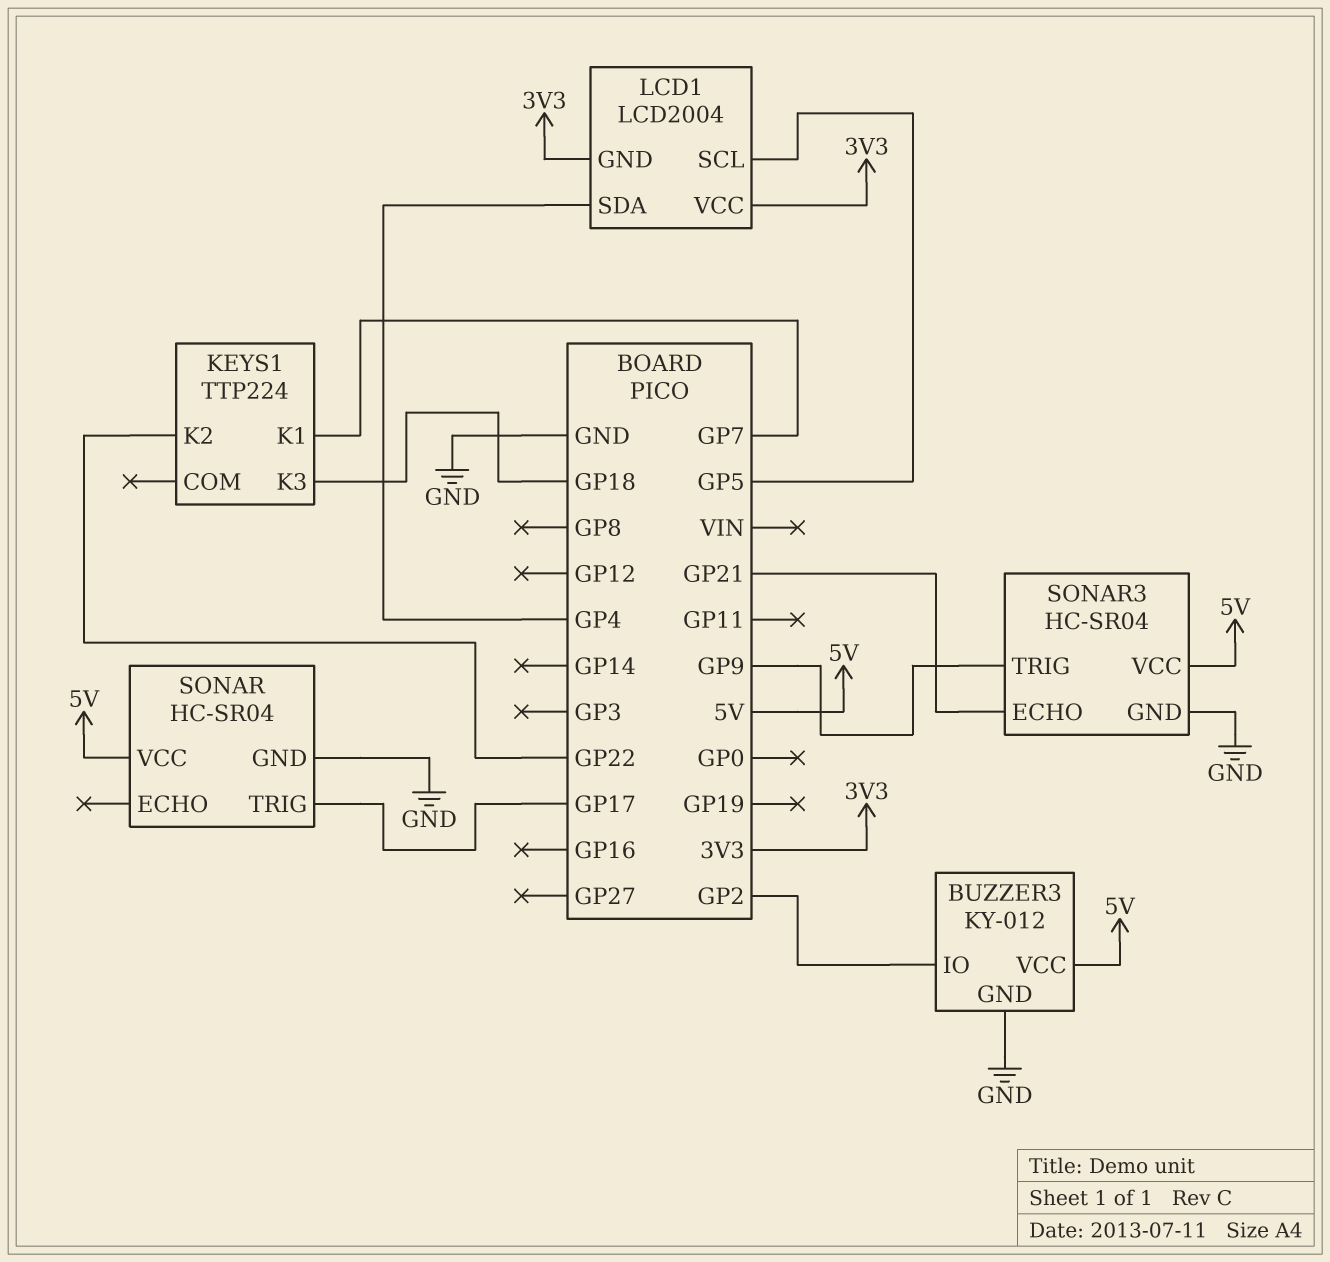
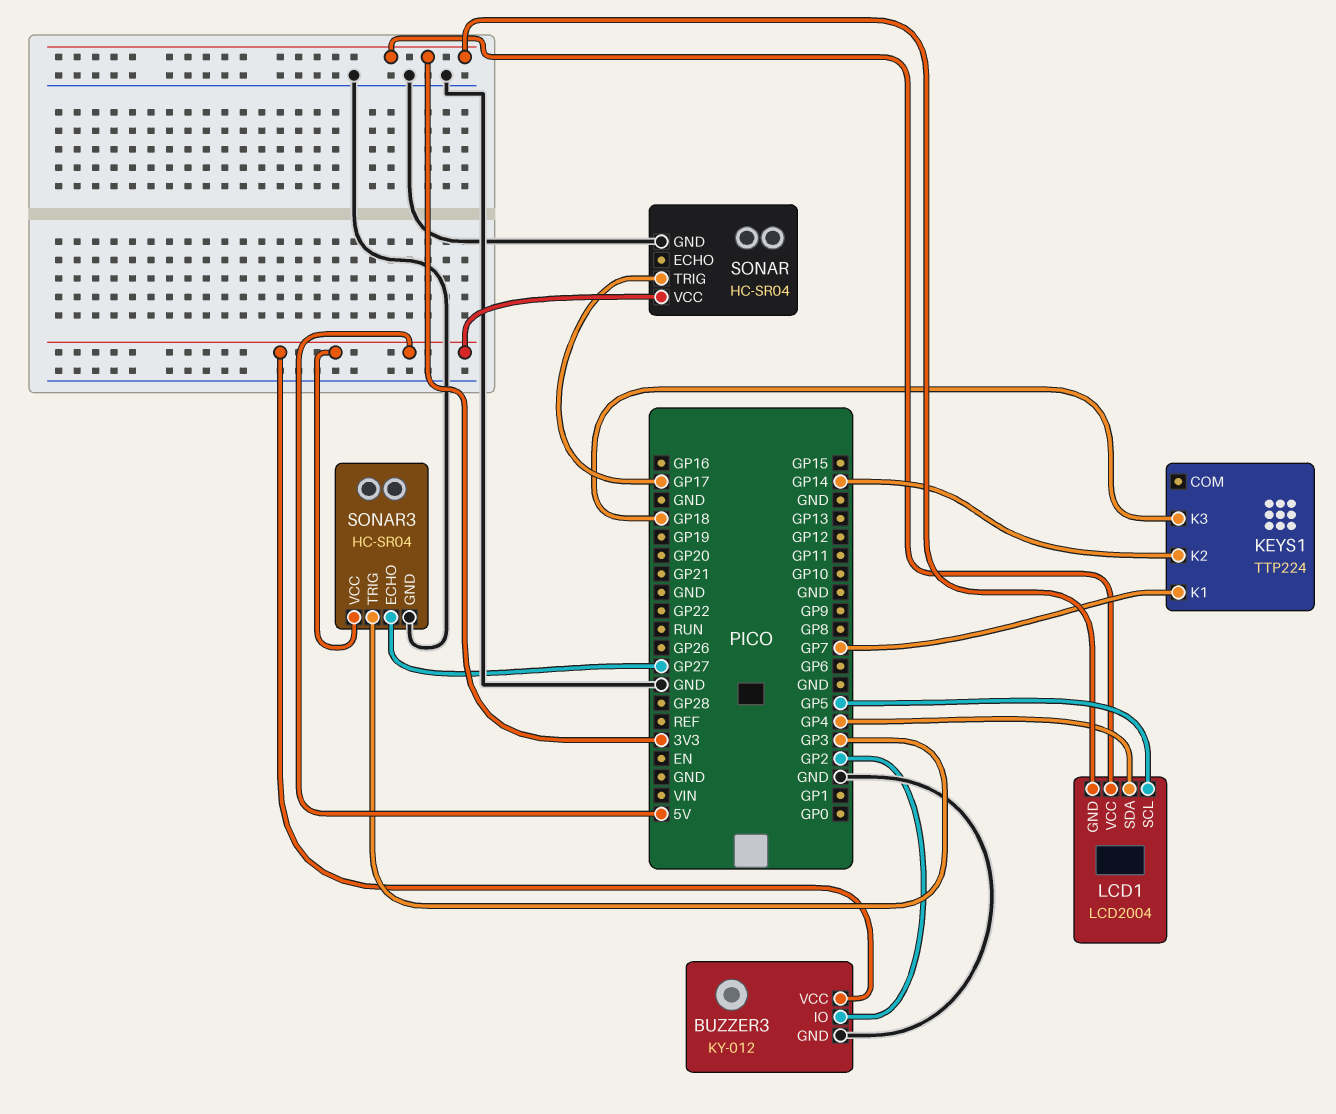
KEYS1 pin K2: GP22 -> GP14
SONAR3 pin ECHO: GP21 -> GP27
SONAR3 pin TRIG: GP9 -> GP3

